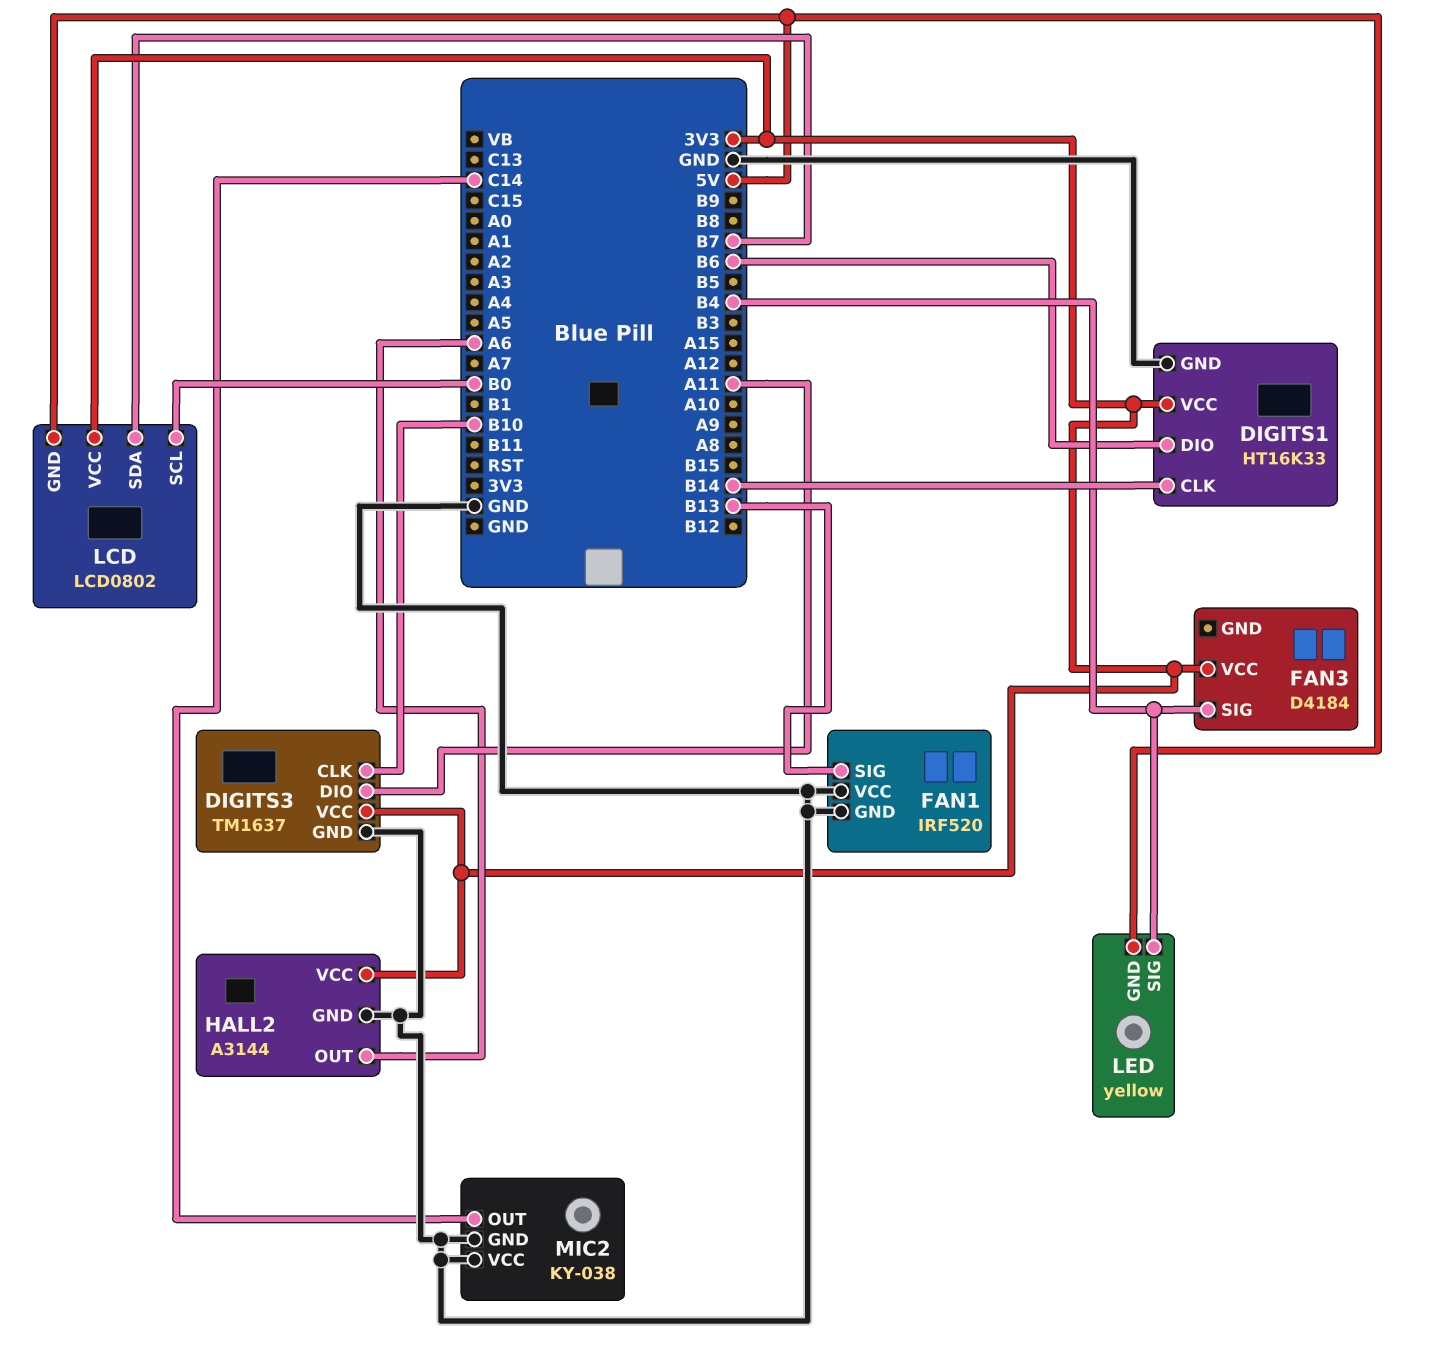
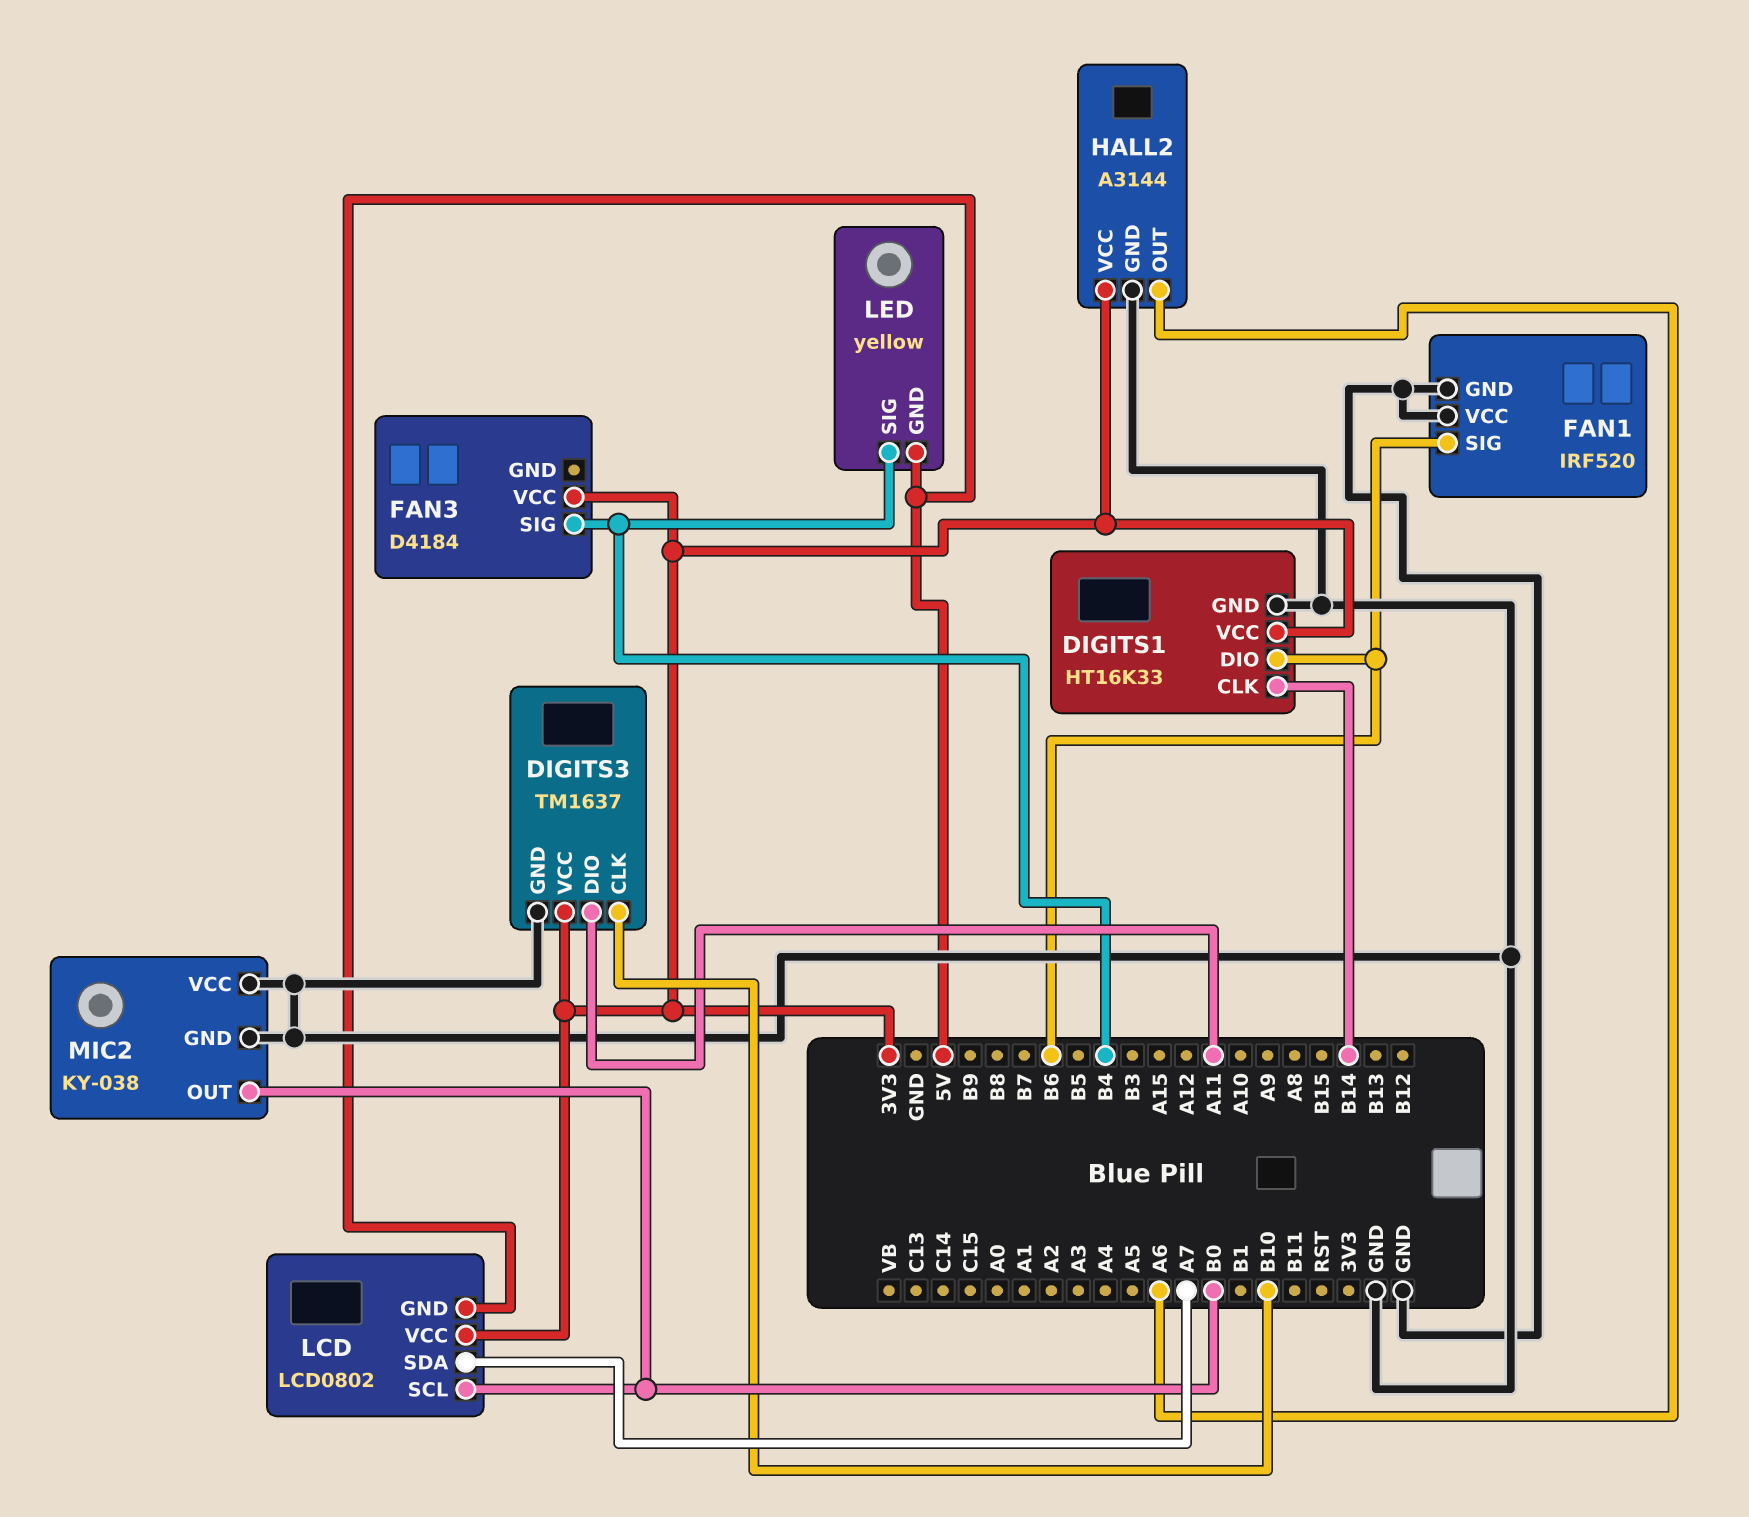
FAN1 pin SIG: B13 -> B6
LCD pin SDA: B7 -> A7
MIC2 pin OUT: C14 -> B0

